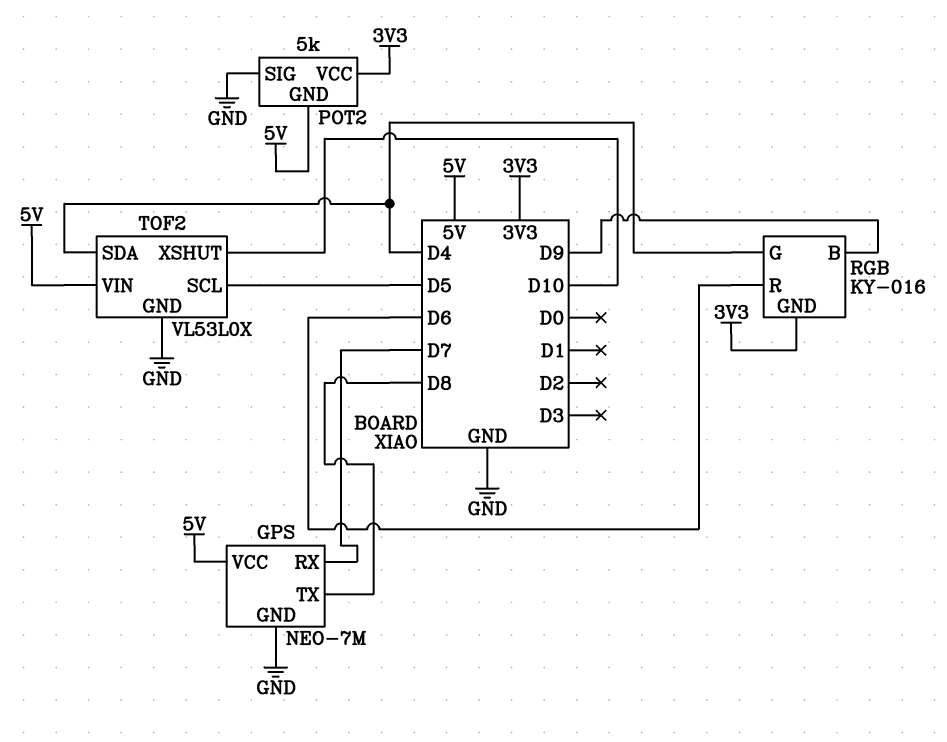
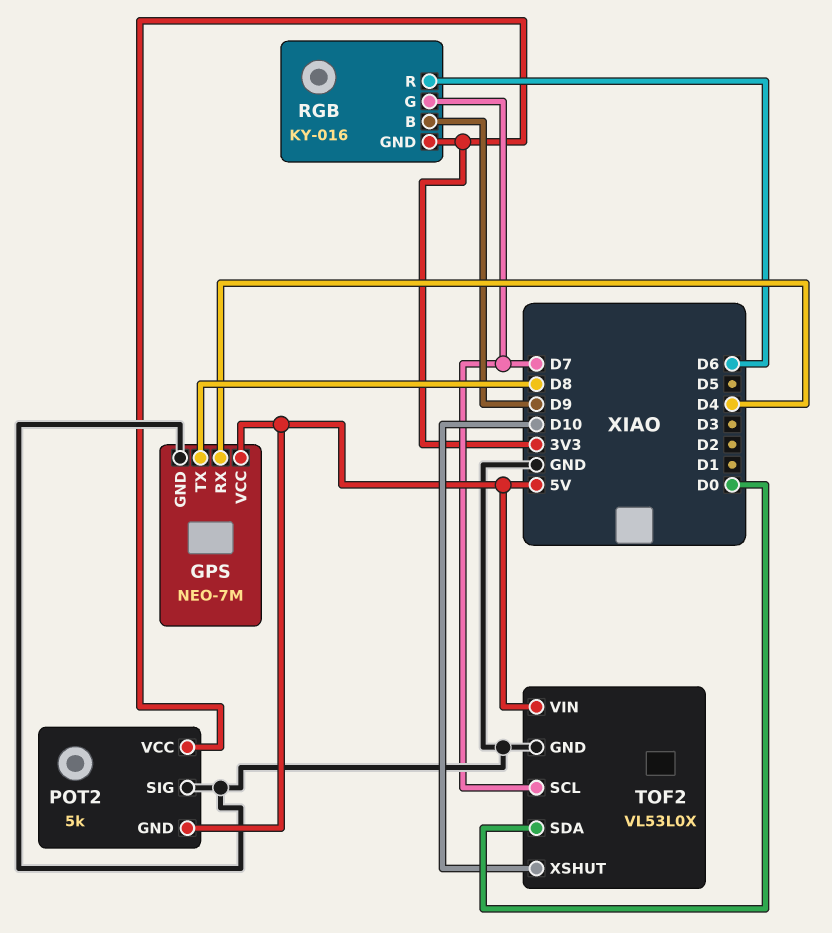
GPS pin RX: D7 -> D4
RGB pin G: D4 -> D7
TOF2 pin SCL: D5 -> D7
TOF2 pin SDA: D4 -> D0

